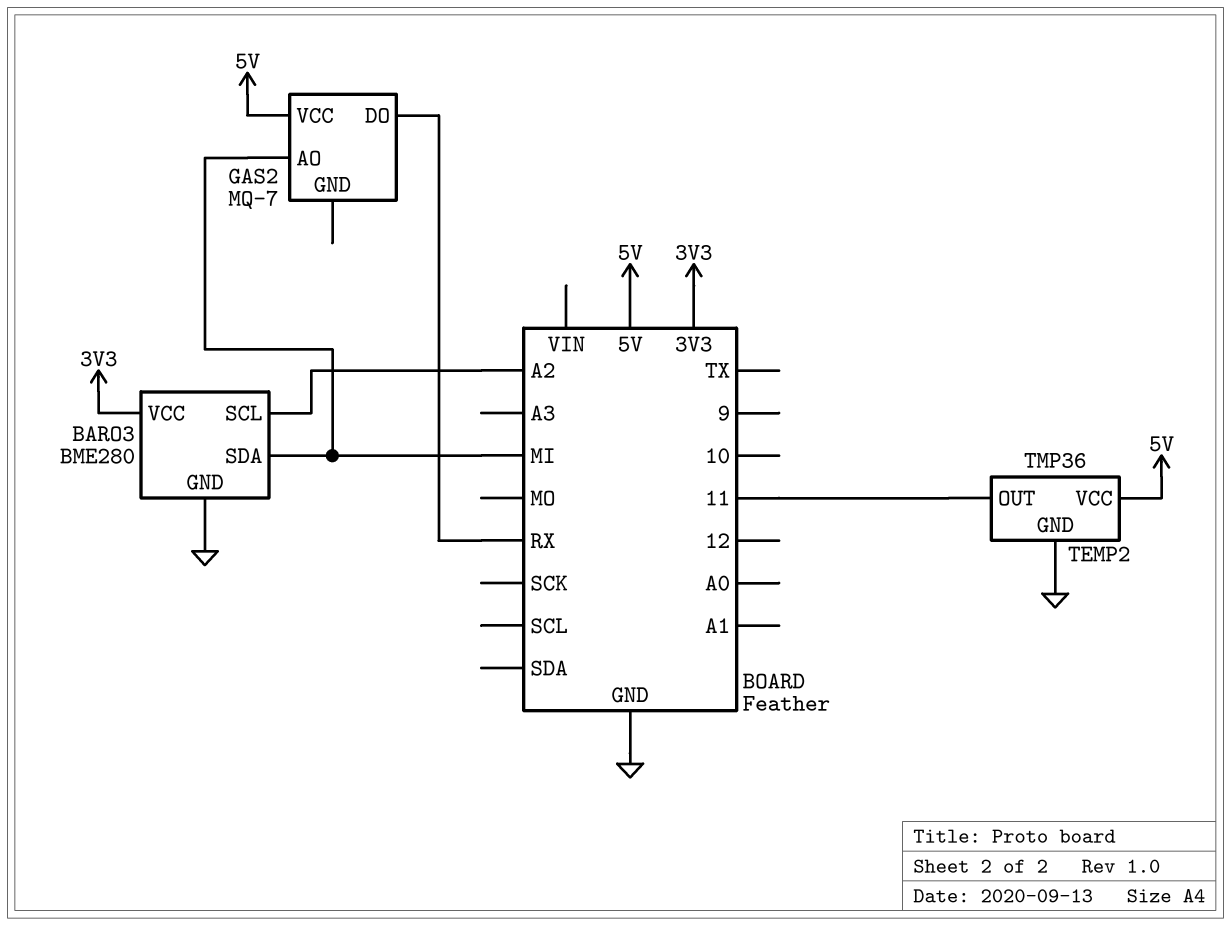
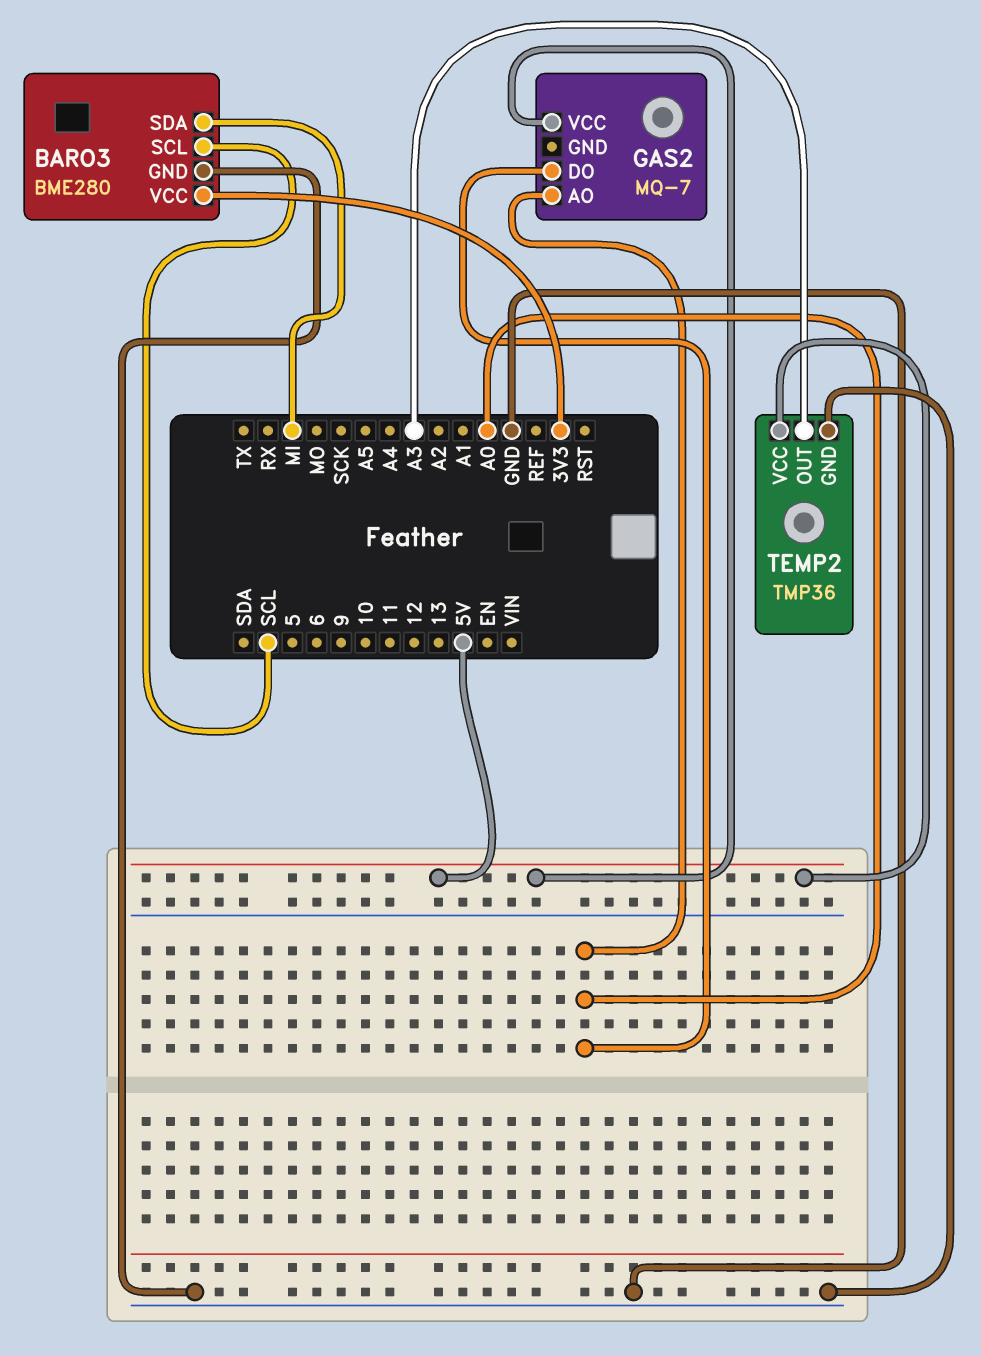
BARO3 pin SCL: A2 -> SCL
GAS2 pin AO: MI -> A0
GAS2 pin DO: RX -> A0
TEMP2 pin OUT: 11 -> A3

